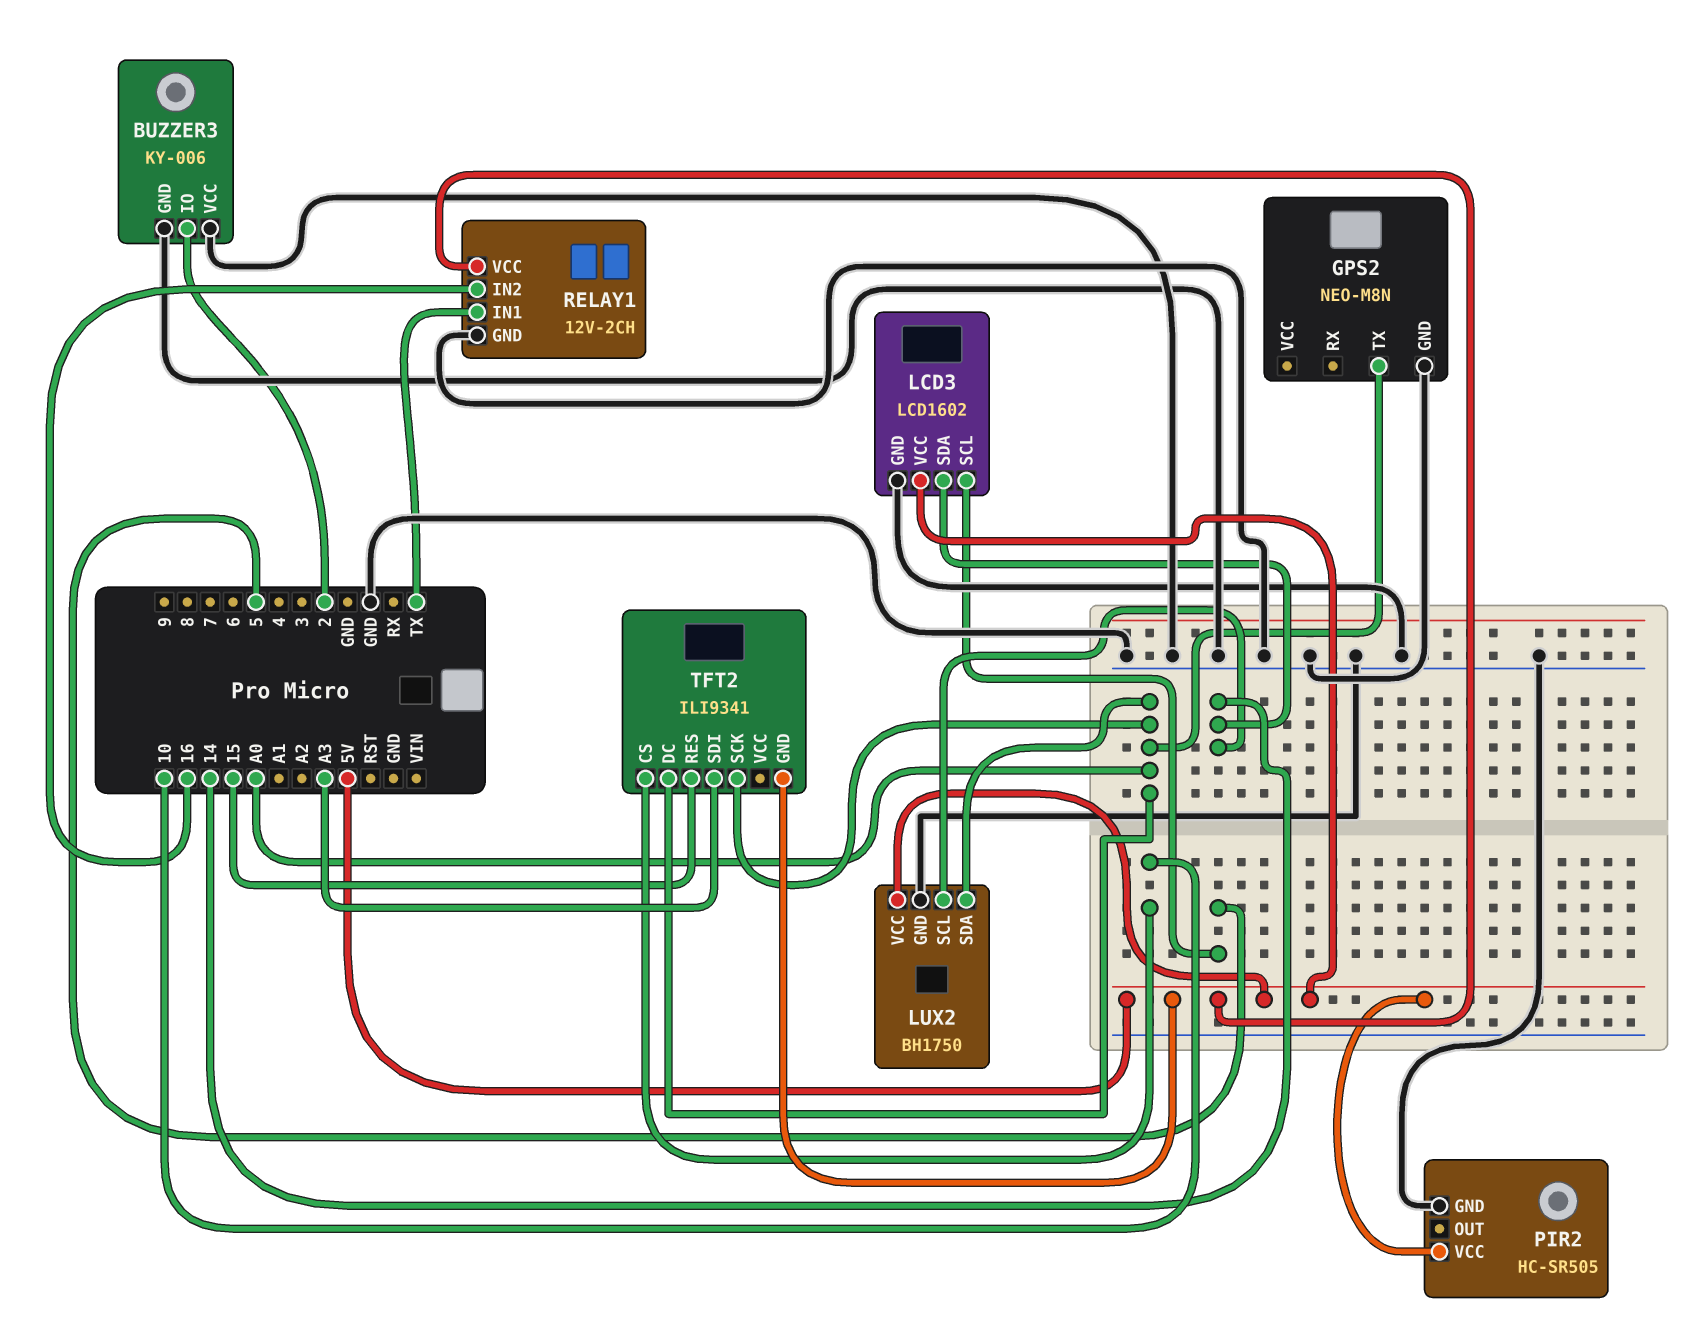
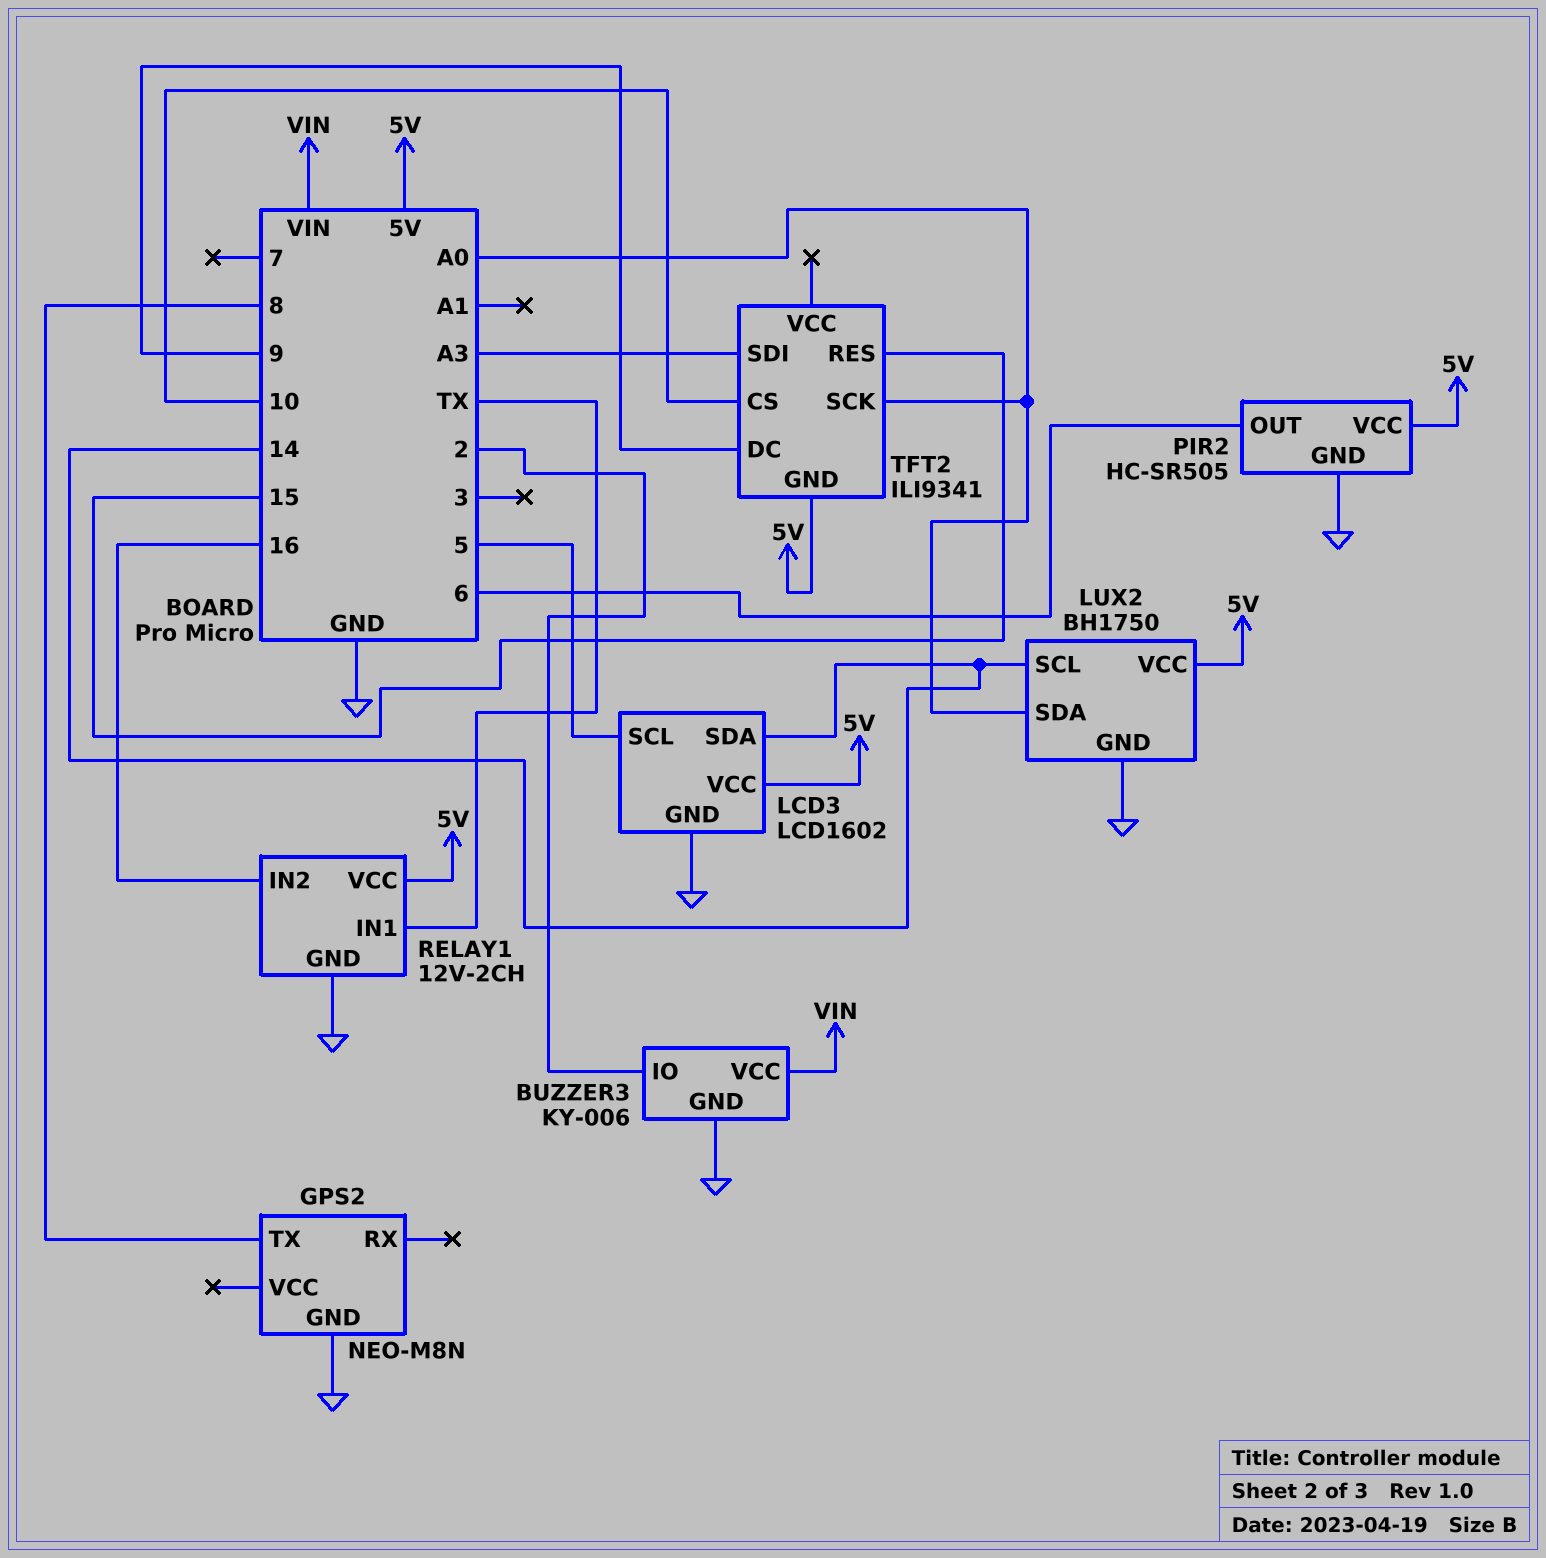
BUZZER3 pin VCC: GND -> VIN
GPS2 pin TX: A0 -> 8
PIR2 pin OUT: none -> 6
TFT2 pin DC: A0 -> 9

